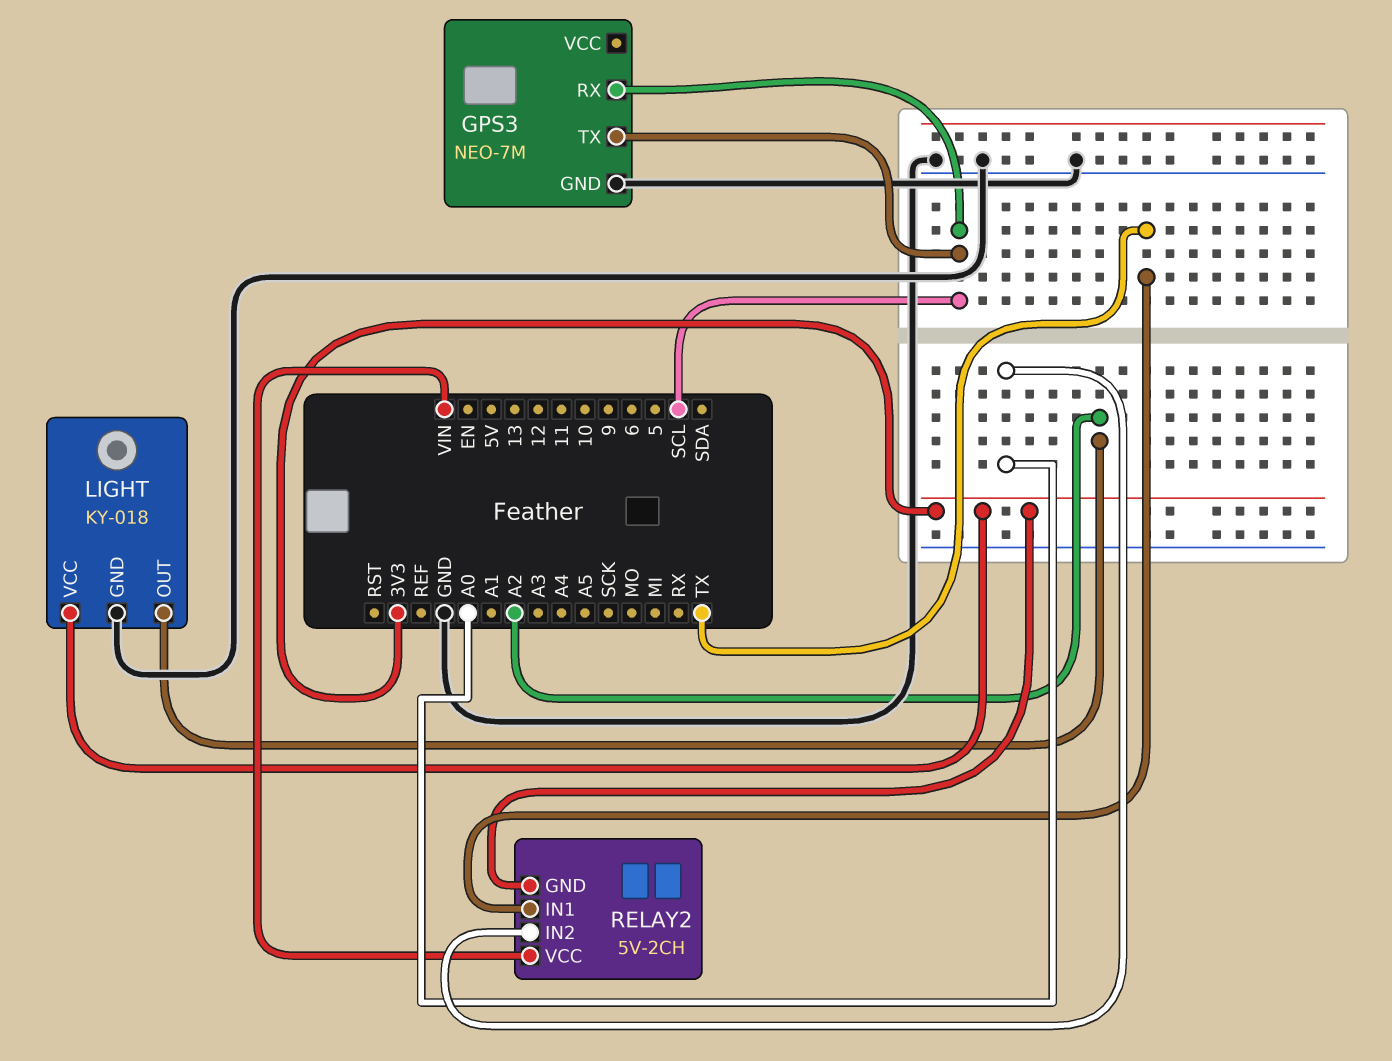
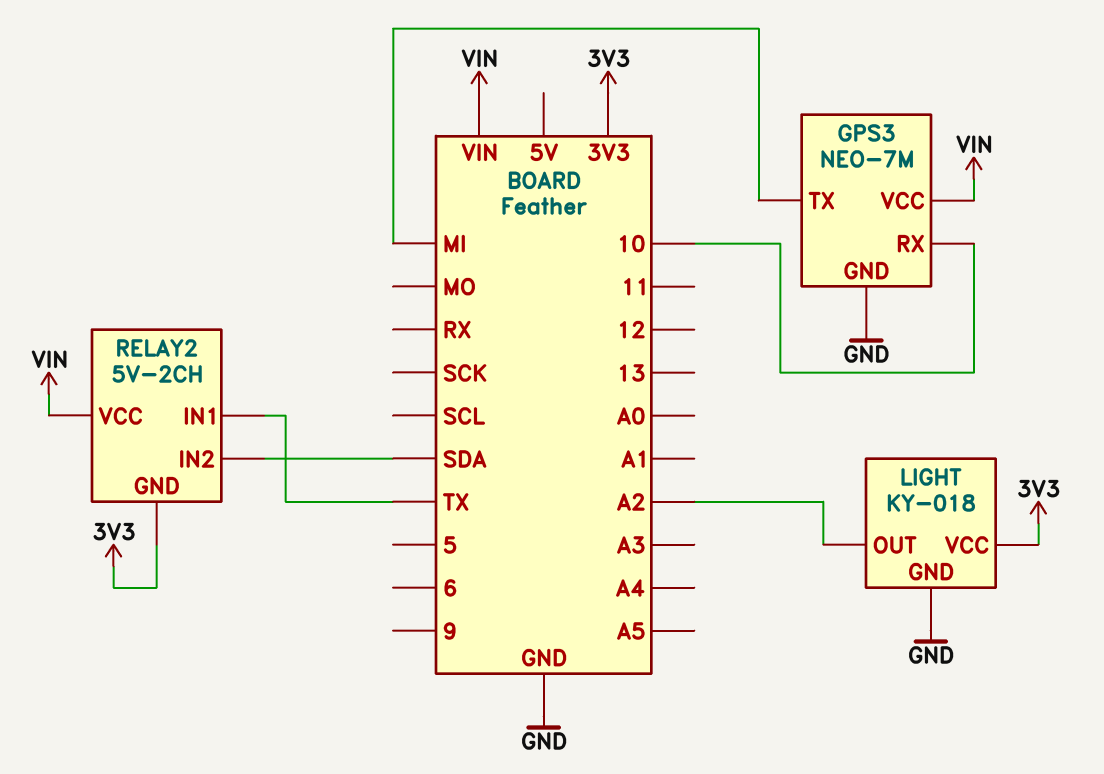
GPS3 pin RX: SCL -> 10
GPS3 pin TX: SCL -> MI
GPS3 pin VCC: none -> VIN
RELAY2 pin IN2: A0 -> SDA

